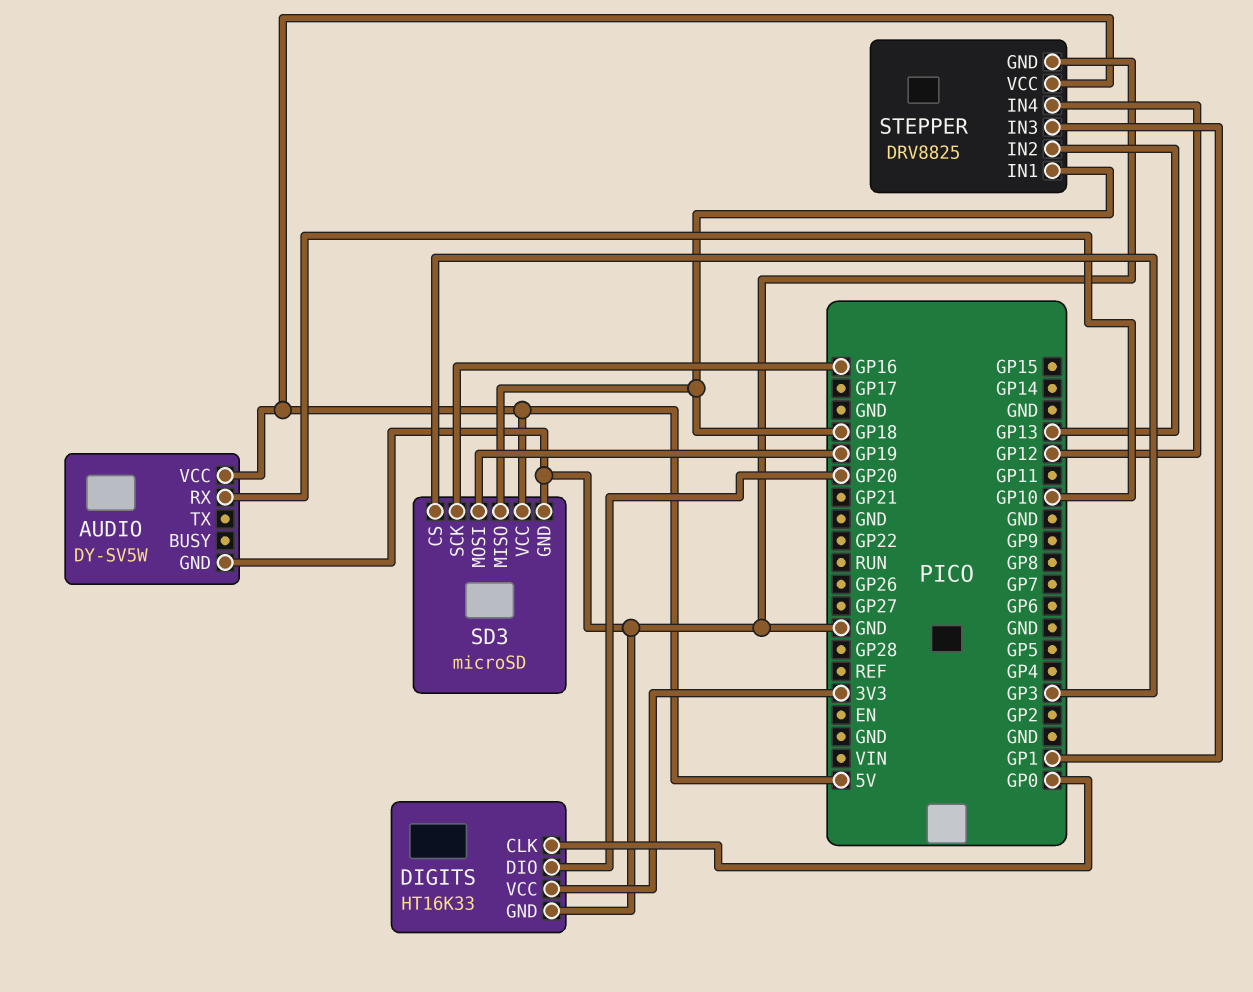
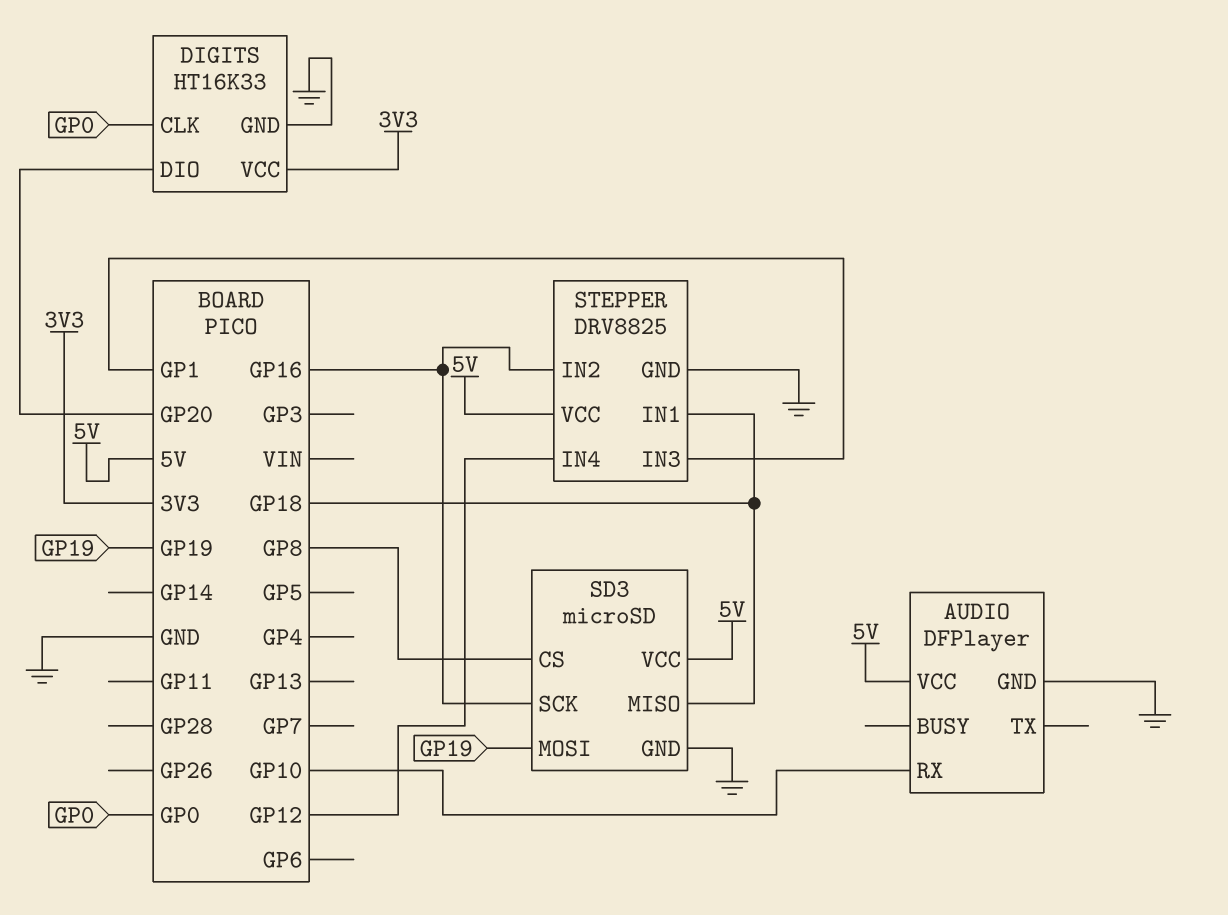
AUDIO: DY-SV5W -> DFPlayer
SD3 pin CS: GP3 -> GP8
STEPPER pin IN2: GP13 -> GP16

